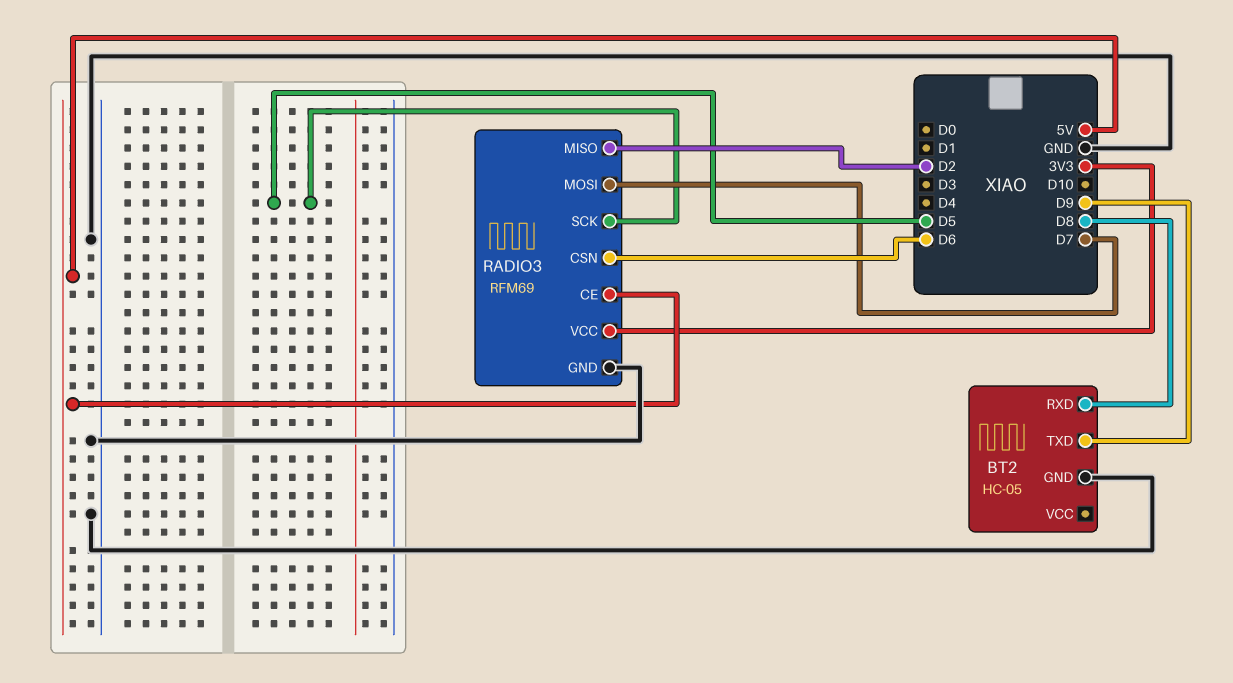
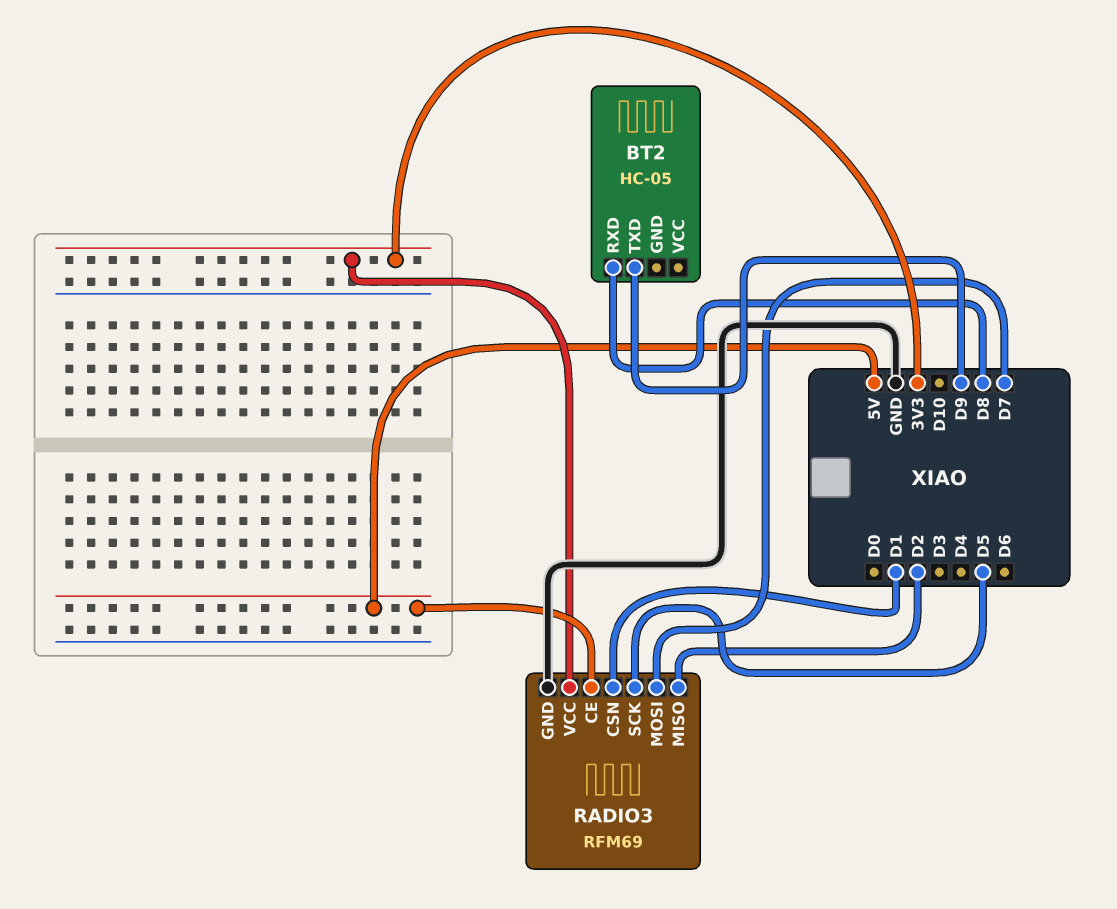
BT2 pin GND: GND -> none
RADIO3 pin CSN: D6 -> D1

